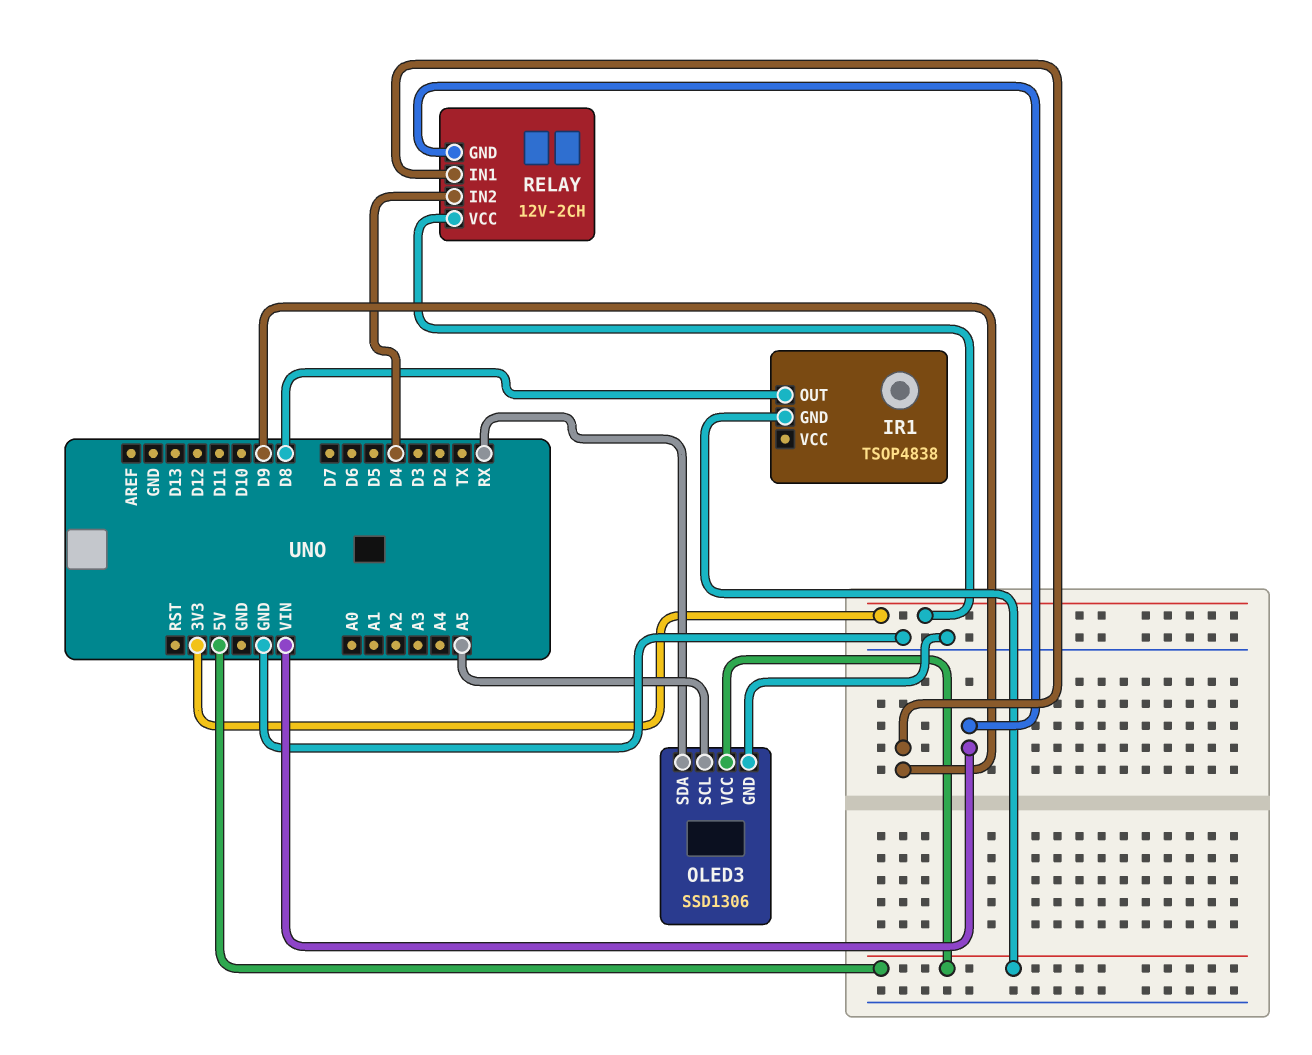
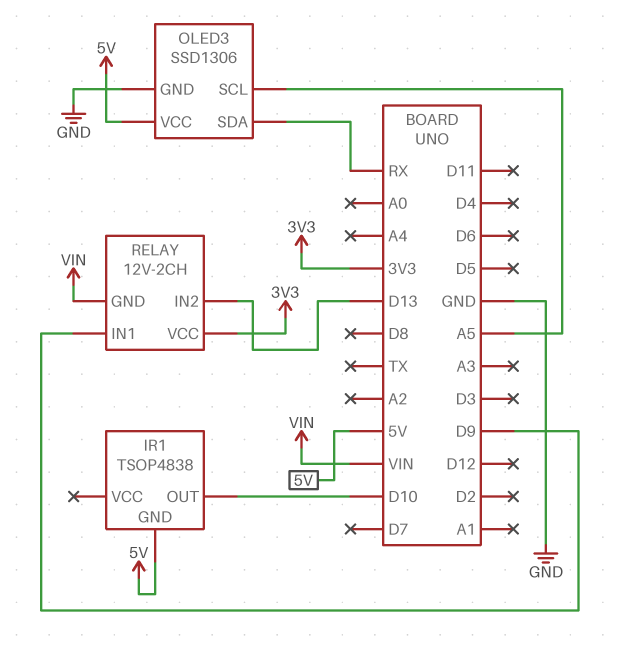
IR1 pin OUT: D8 -> D10
RELAY pin IN2: D4 -> D13

